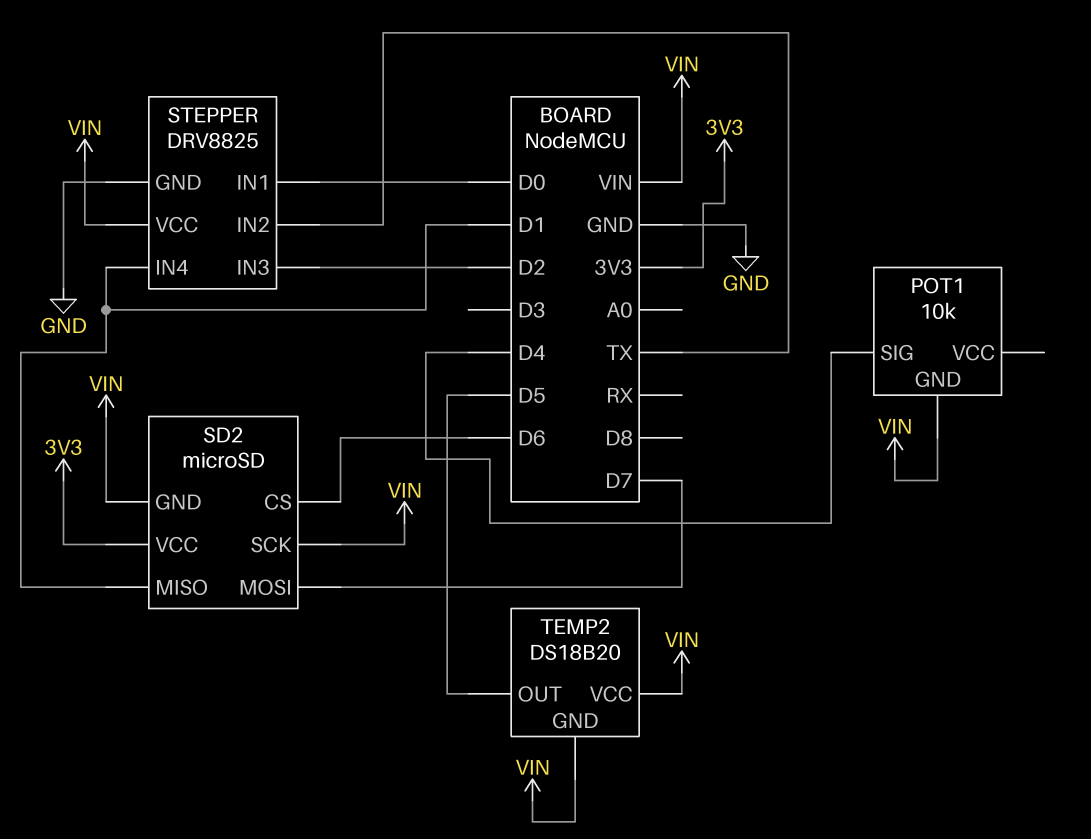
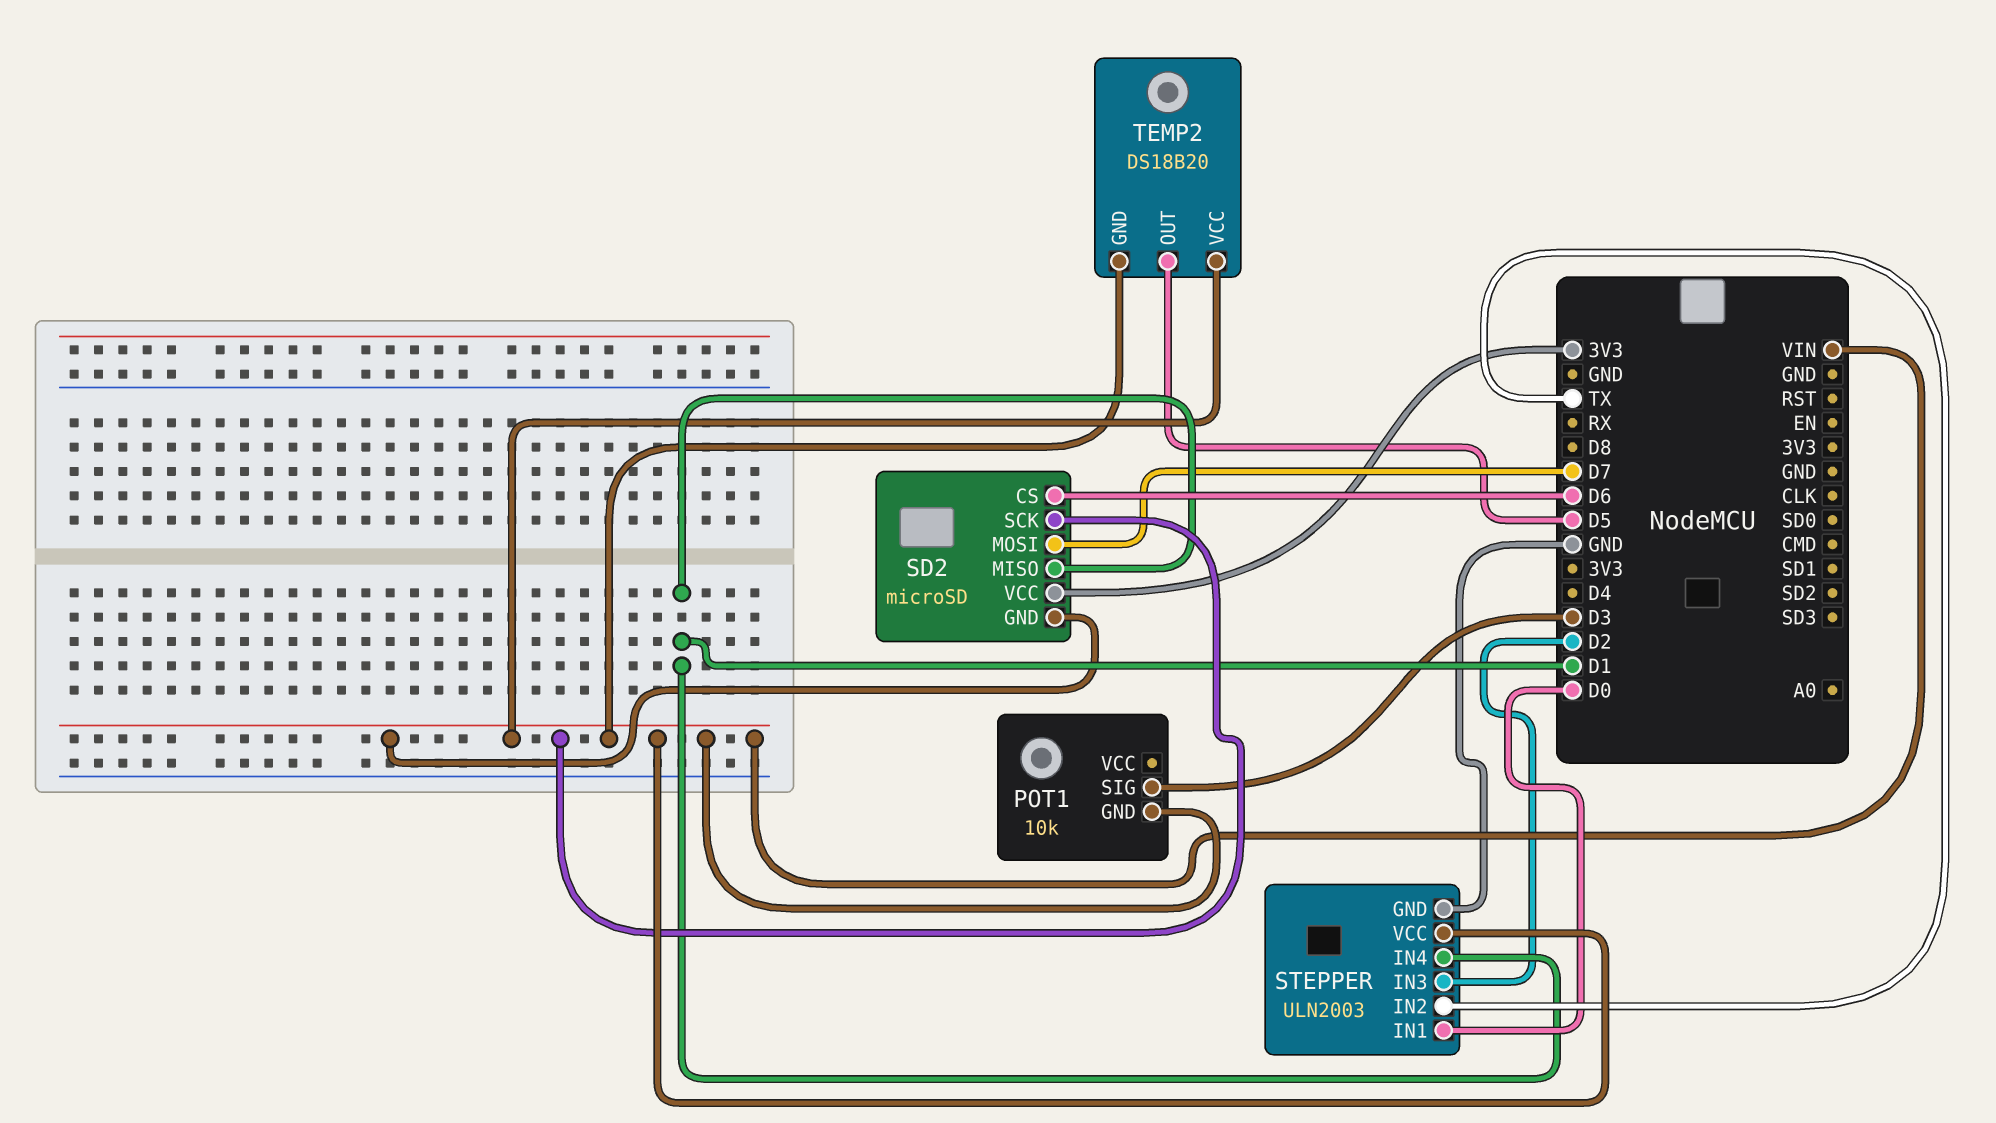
POT1 pin SIG: D4 -> D3
STEPPER: DRV8825 -> ULN2003

